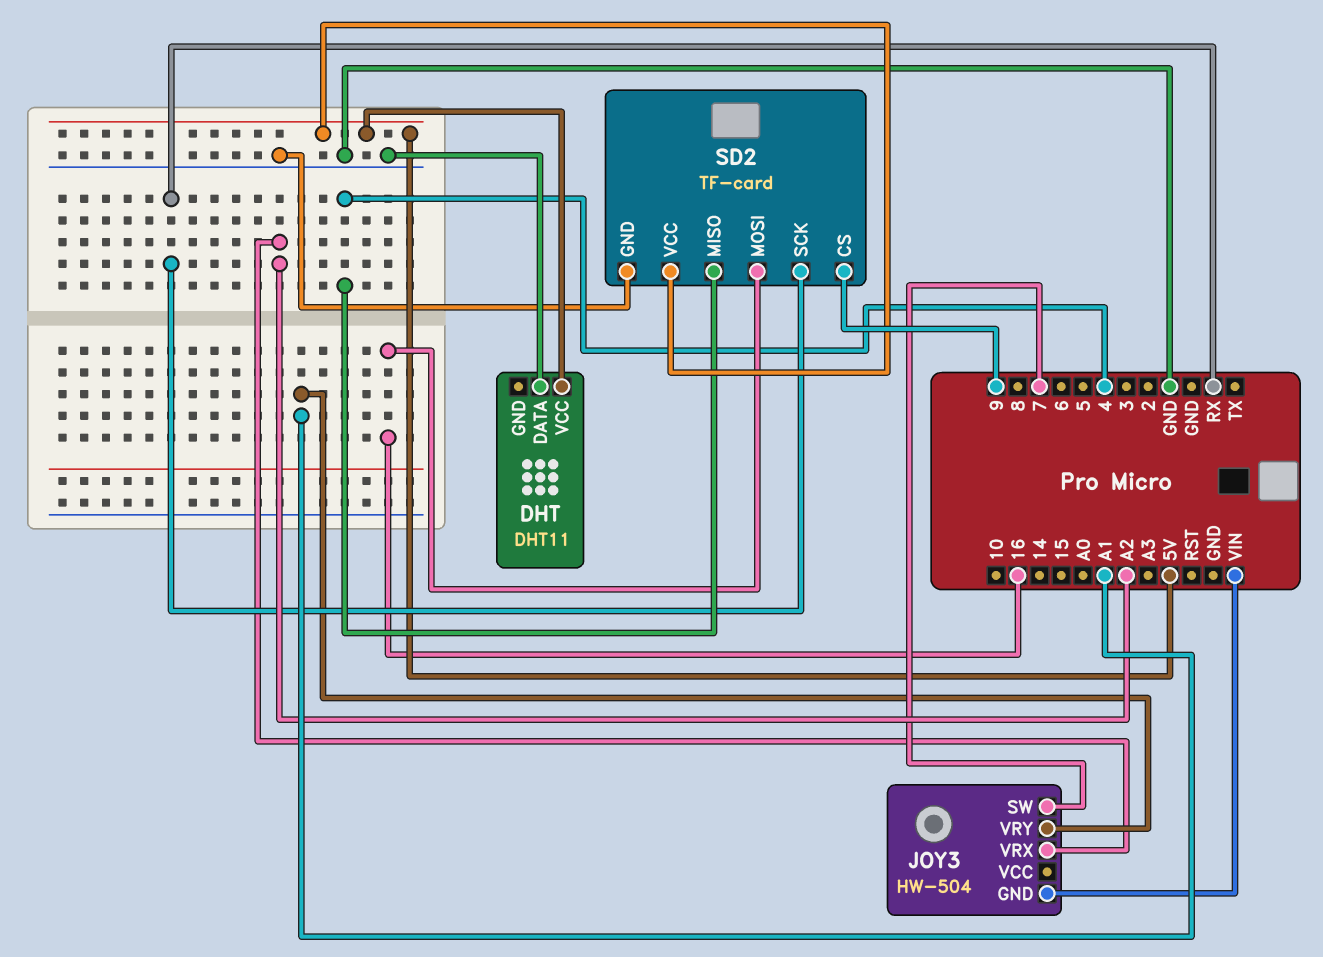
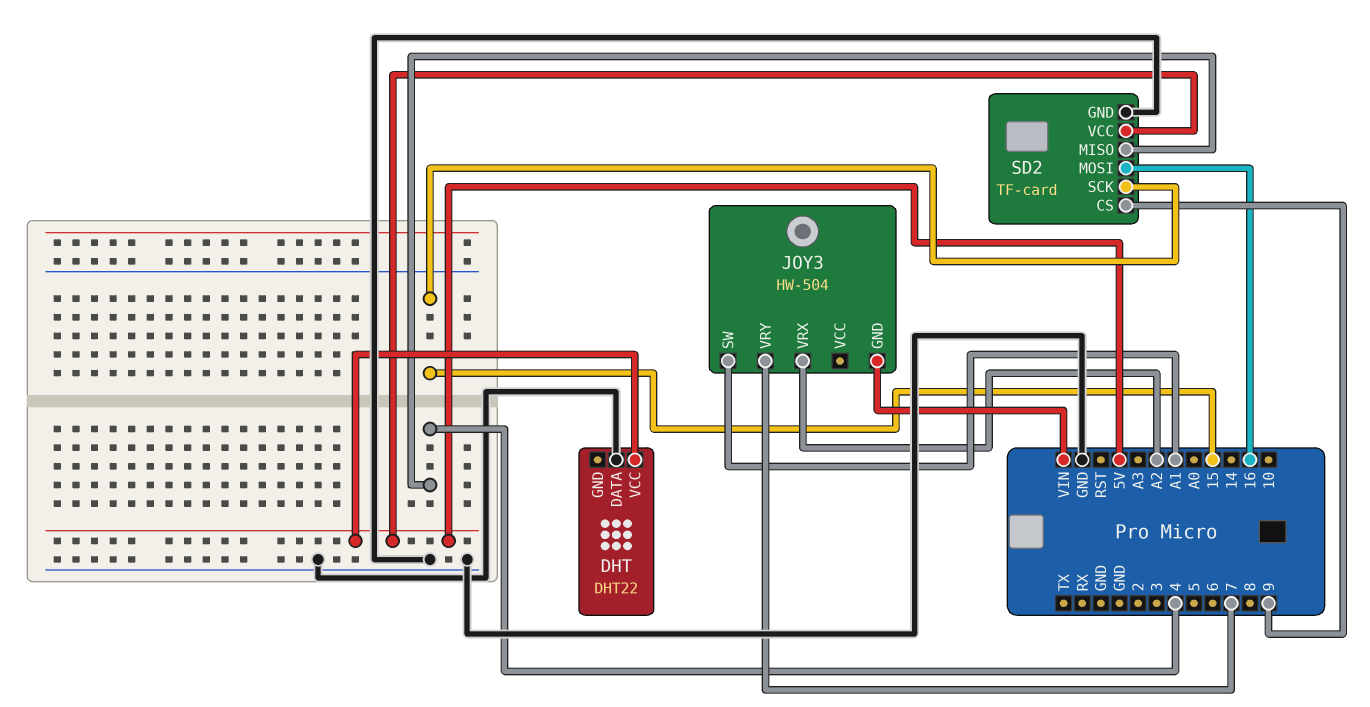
DHT: DHT11 -> DHT22
JOY3 pin SW: 7 -> A1
JOY3 pin VRY: A1 -> 7
SD2 pin SCK: RX -> 15

